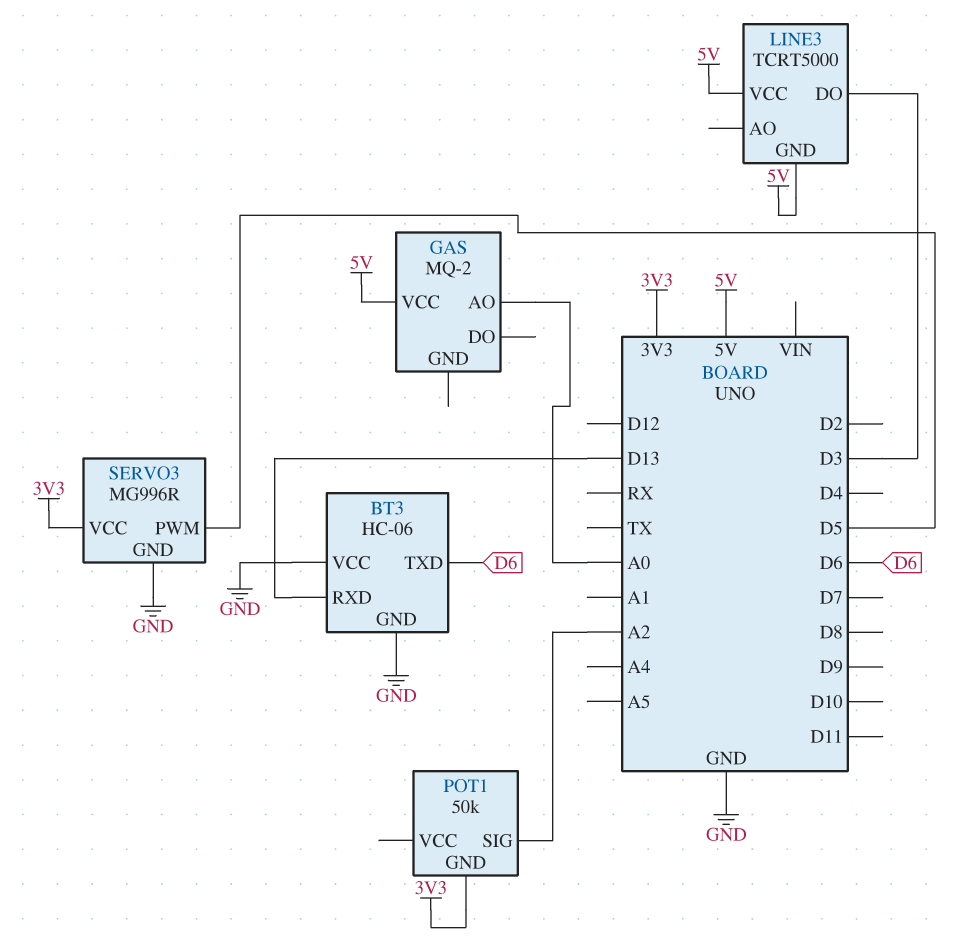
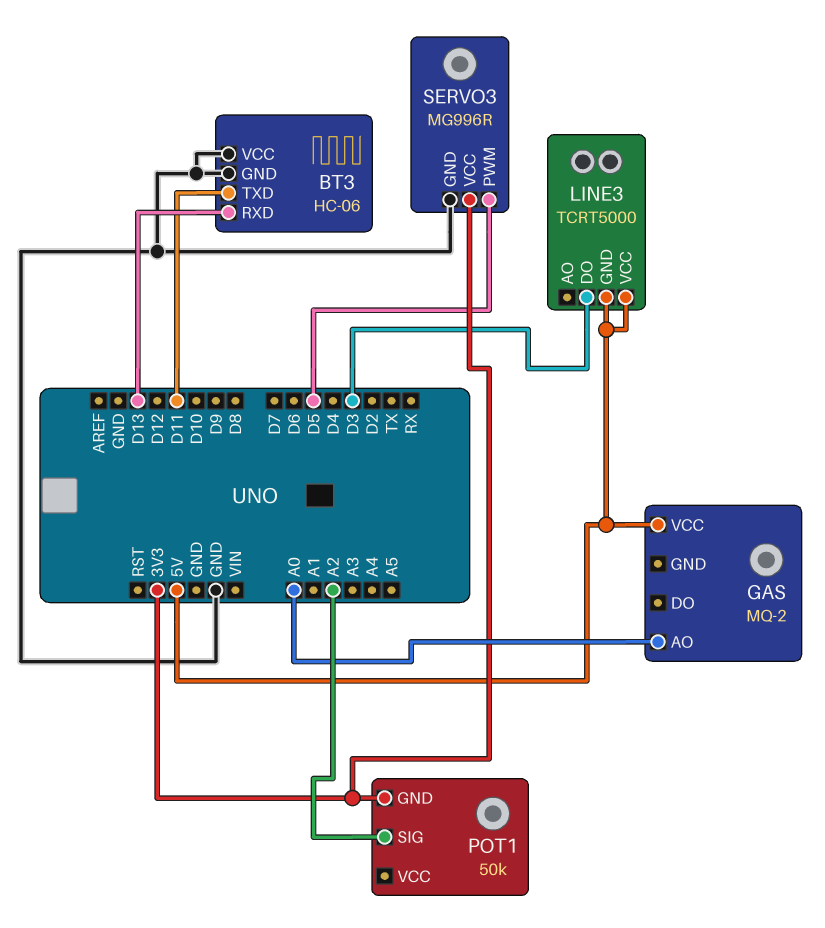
BT3 pin TXD: D6 -> D11

